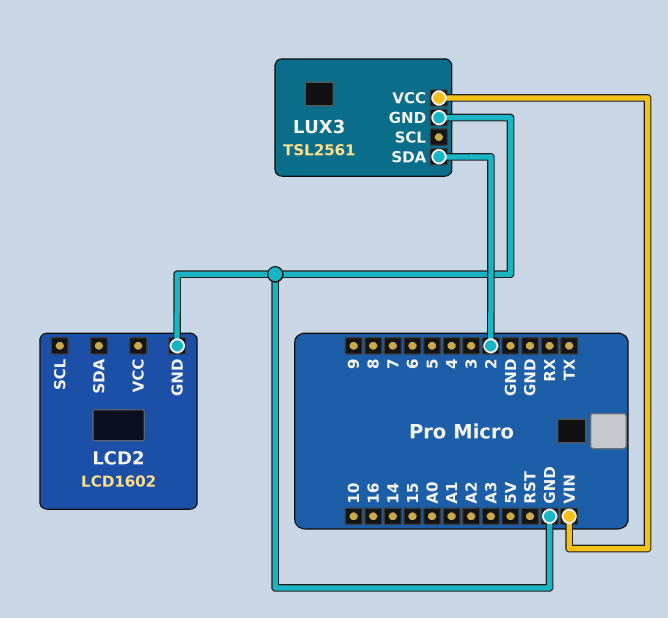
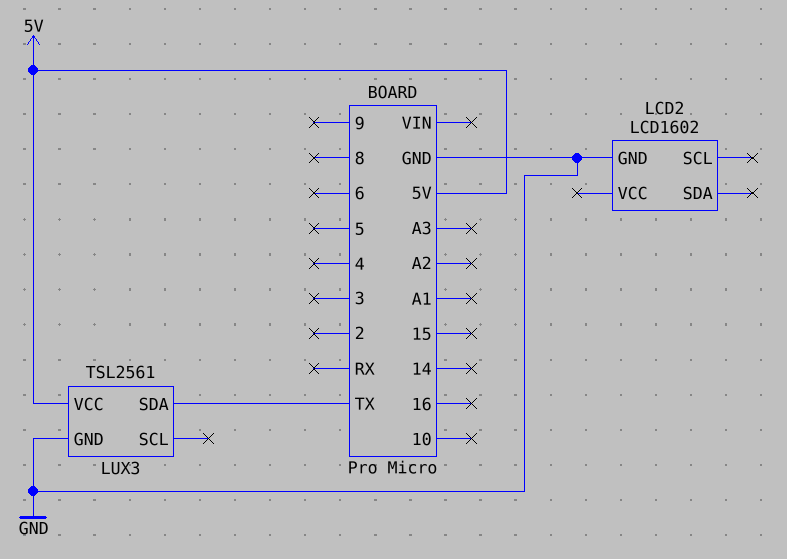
LUX3 pin SDA: 2 -> TX
LUX3 pin VCC: VIN -> 5V

